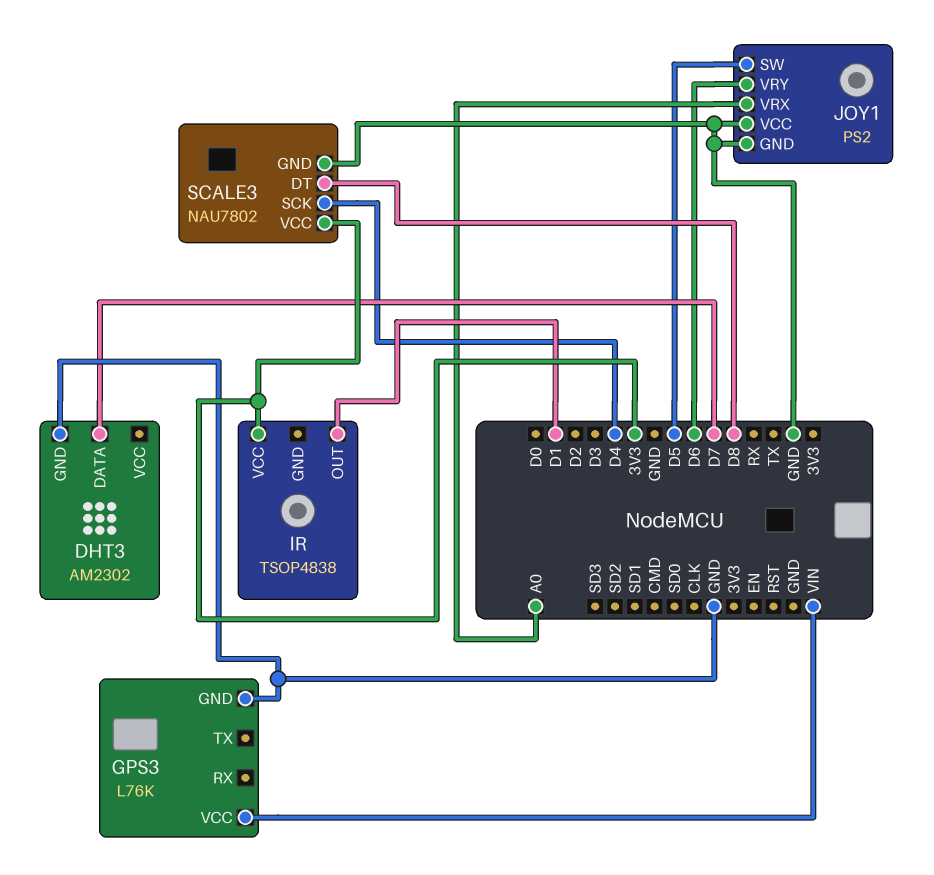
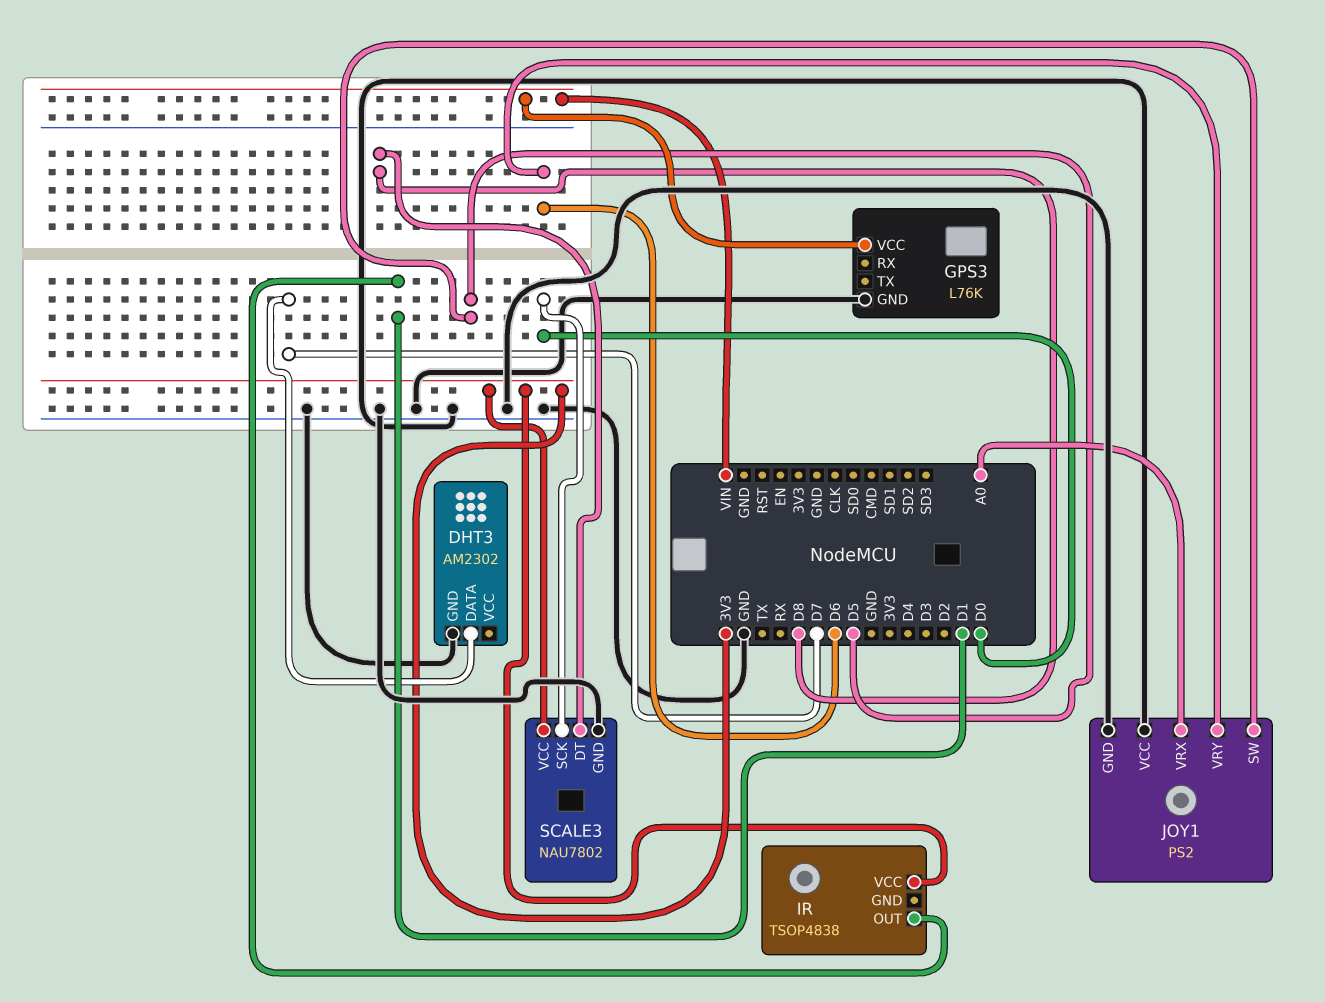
SCALE3 pin SCK: D4 -> D0

